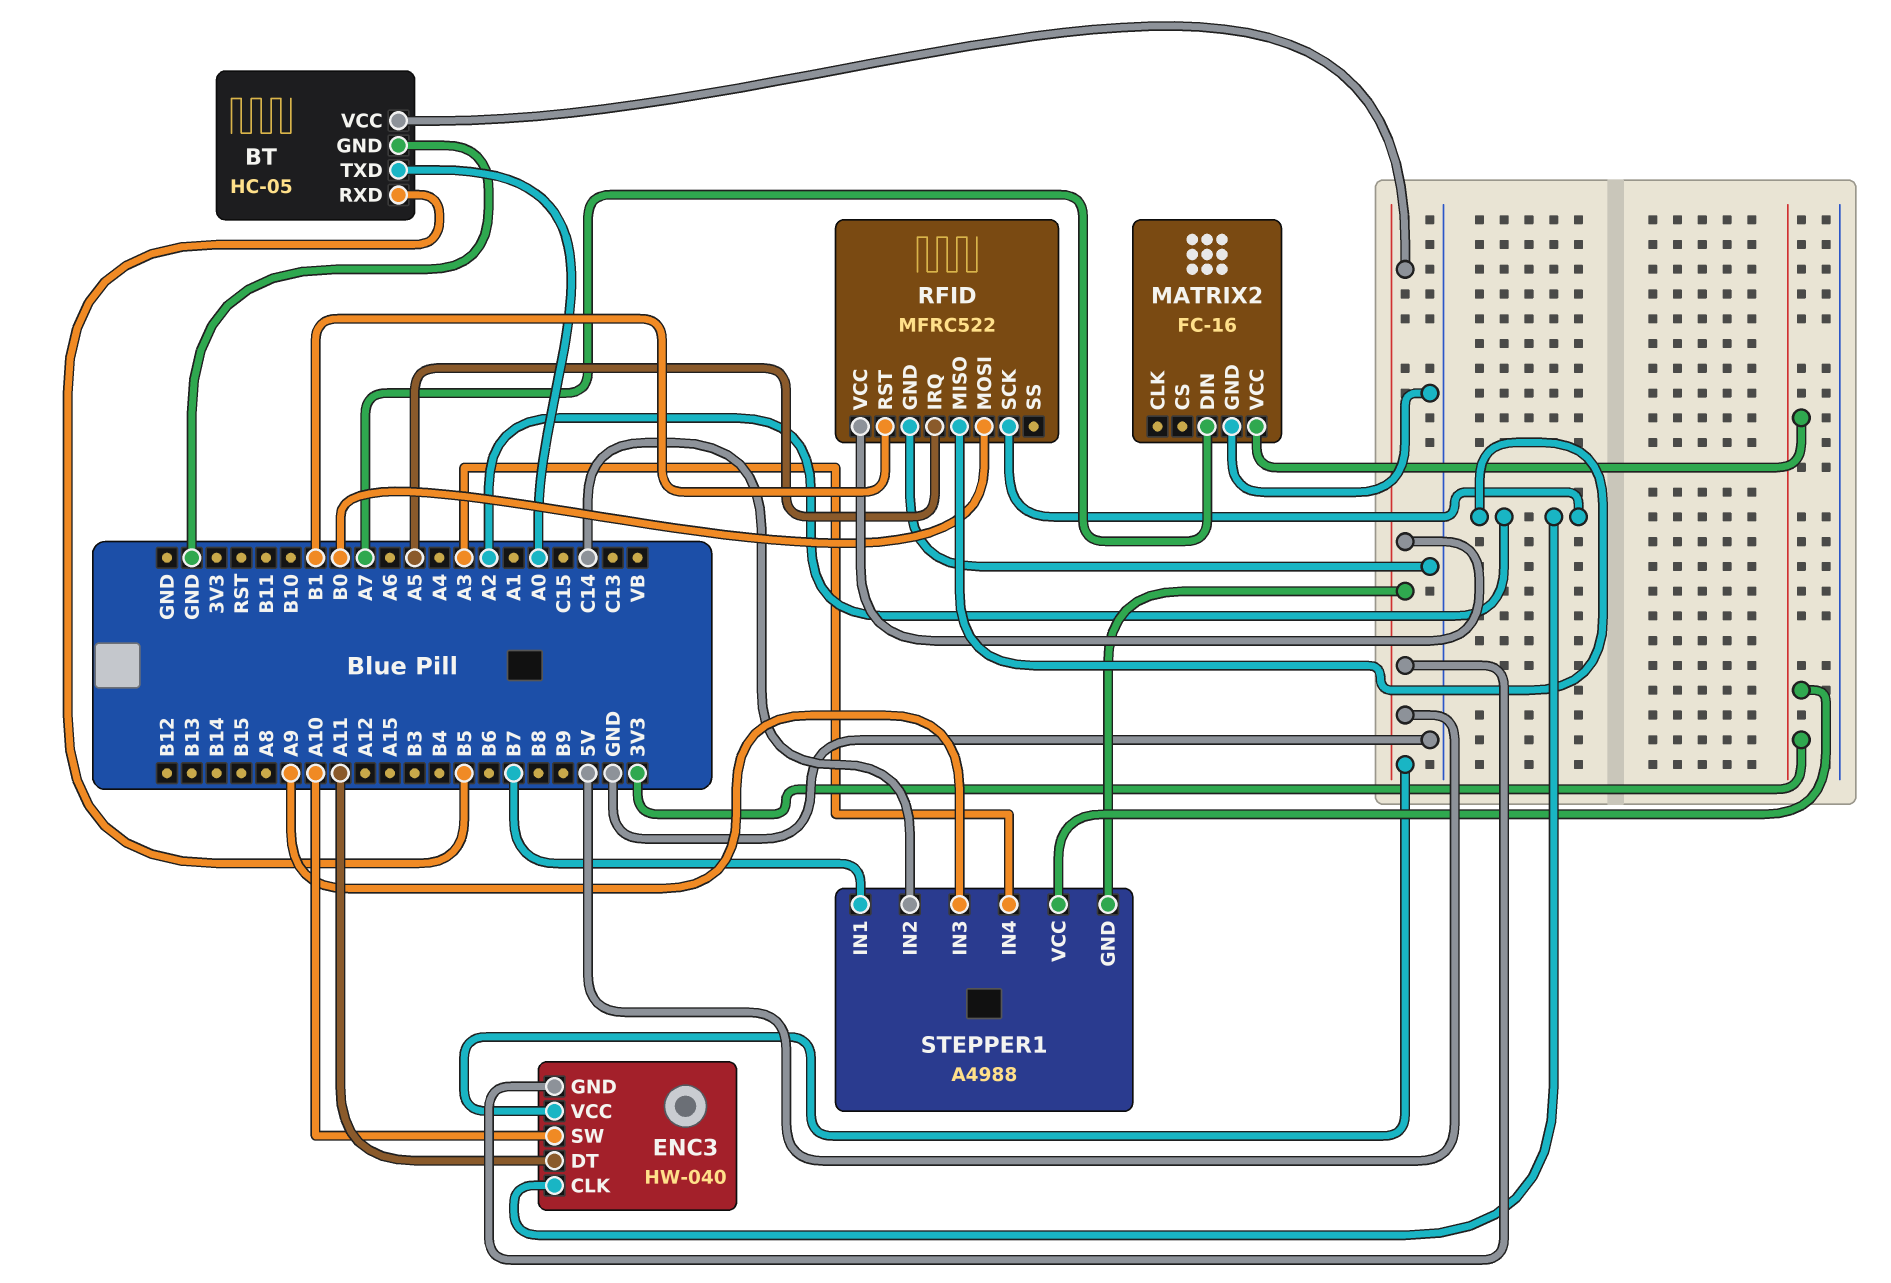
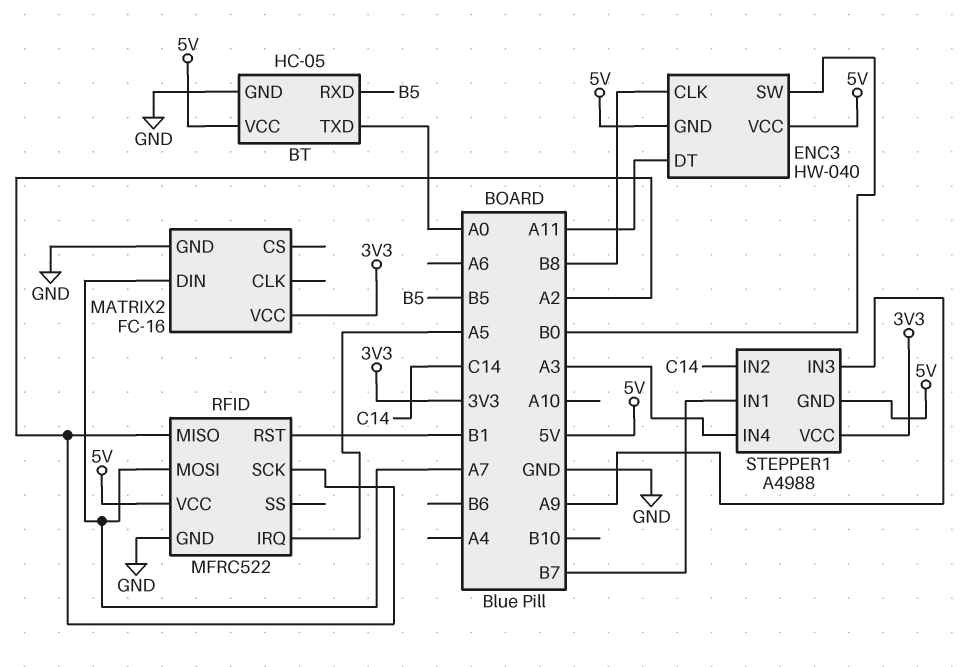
ENC3 pin CLK: A2 -> B8
ENC3 pin SW: A10 -> B0
RFID pin MOSI: B0 -> A7

